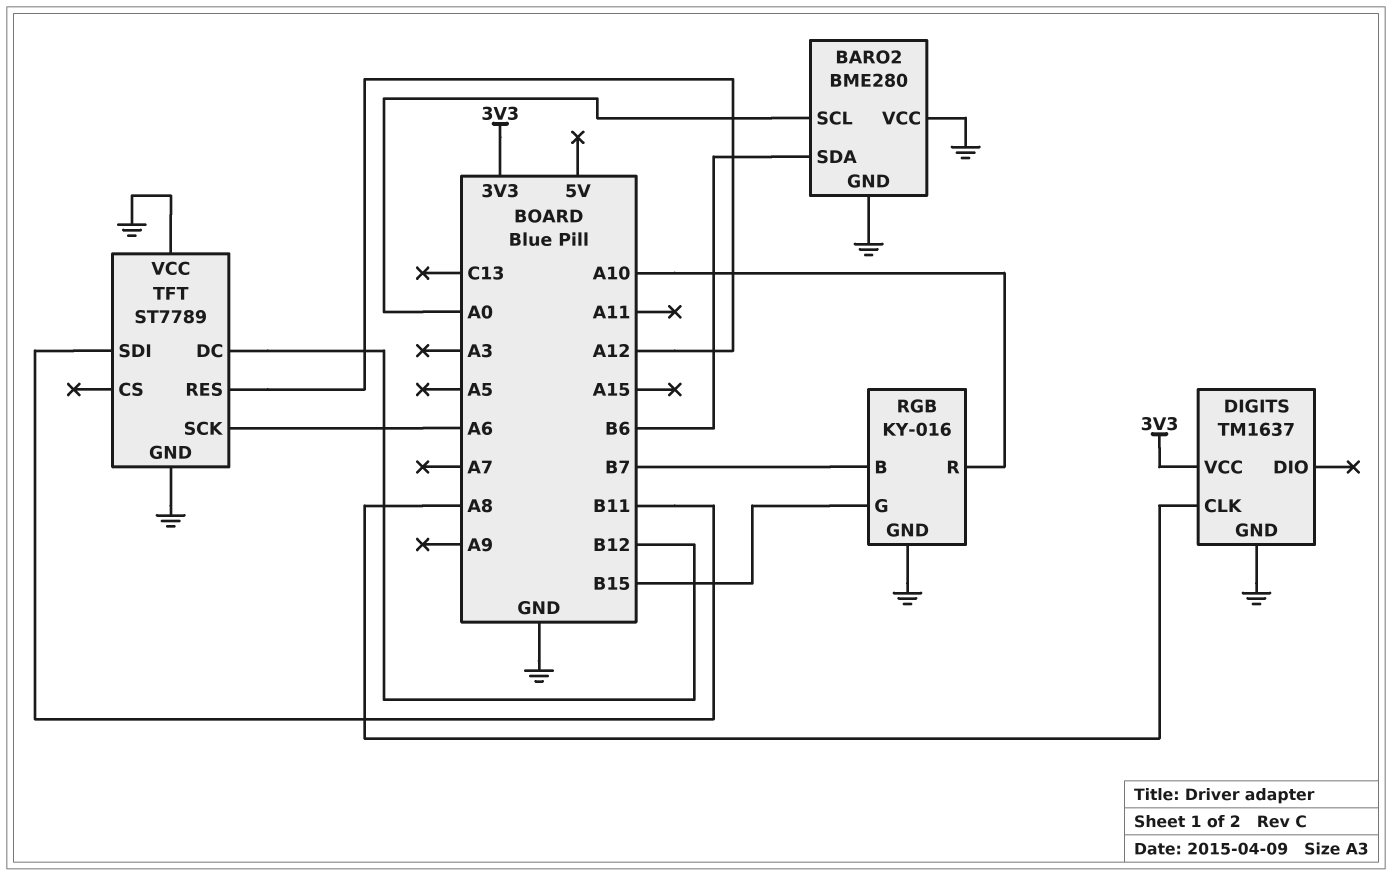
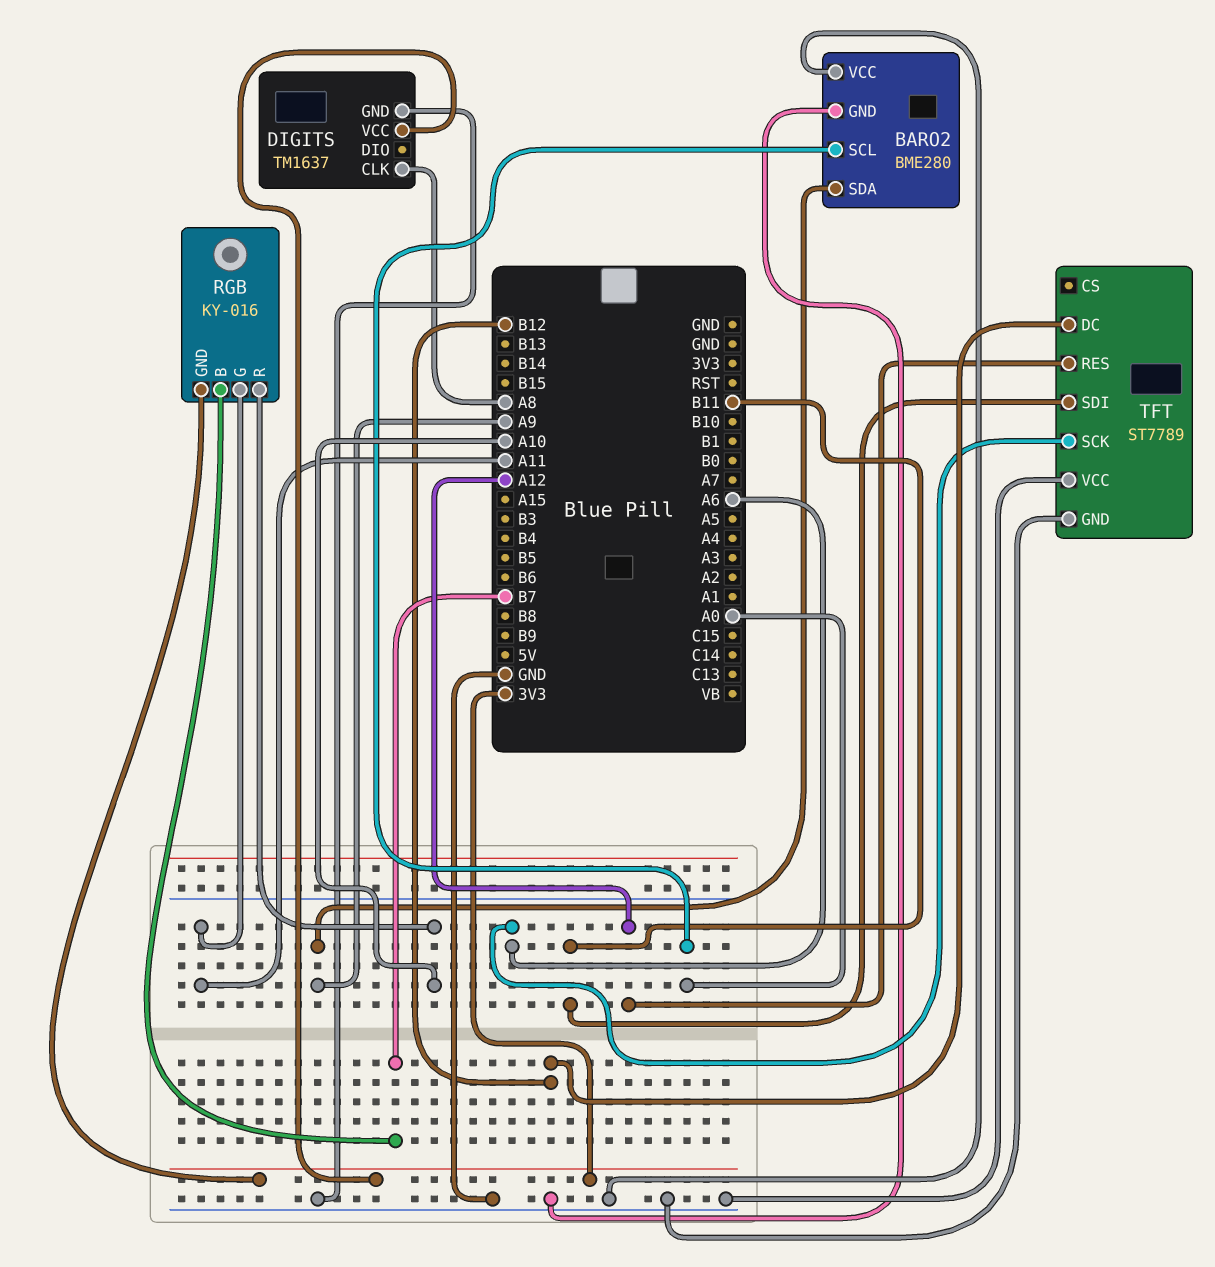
BARO2 pin SDA: B6 -> A9
RGB pin G: B15 -> A11
RGB pin GND: GND -> 3V3

